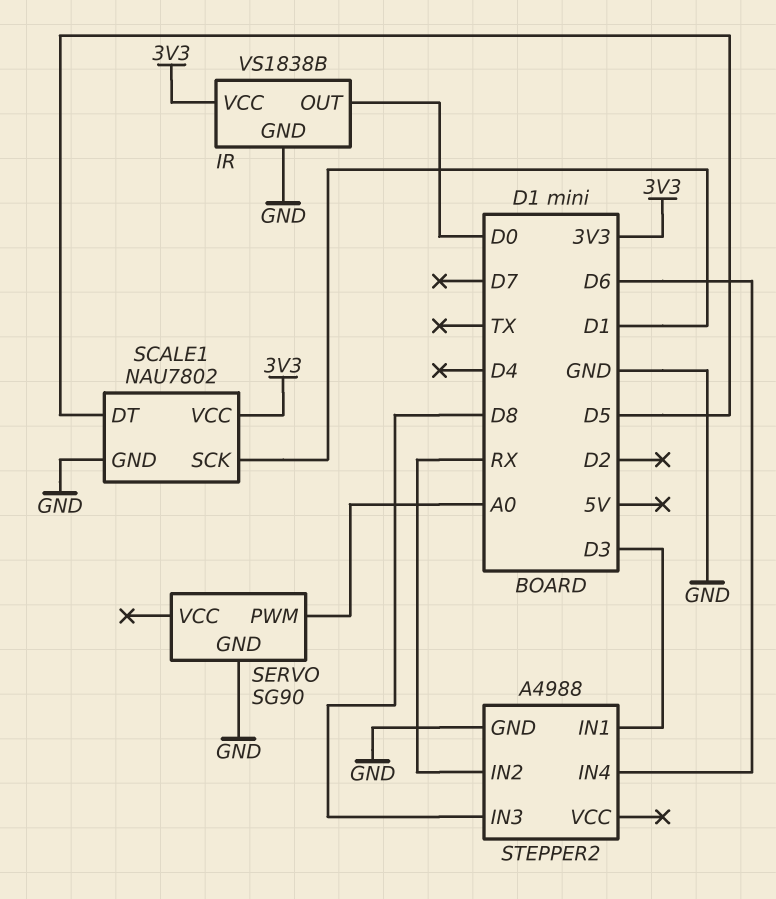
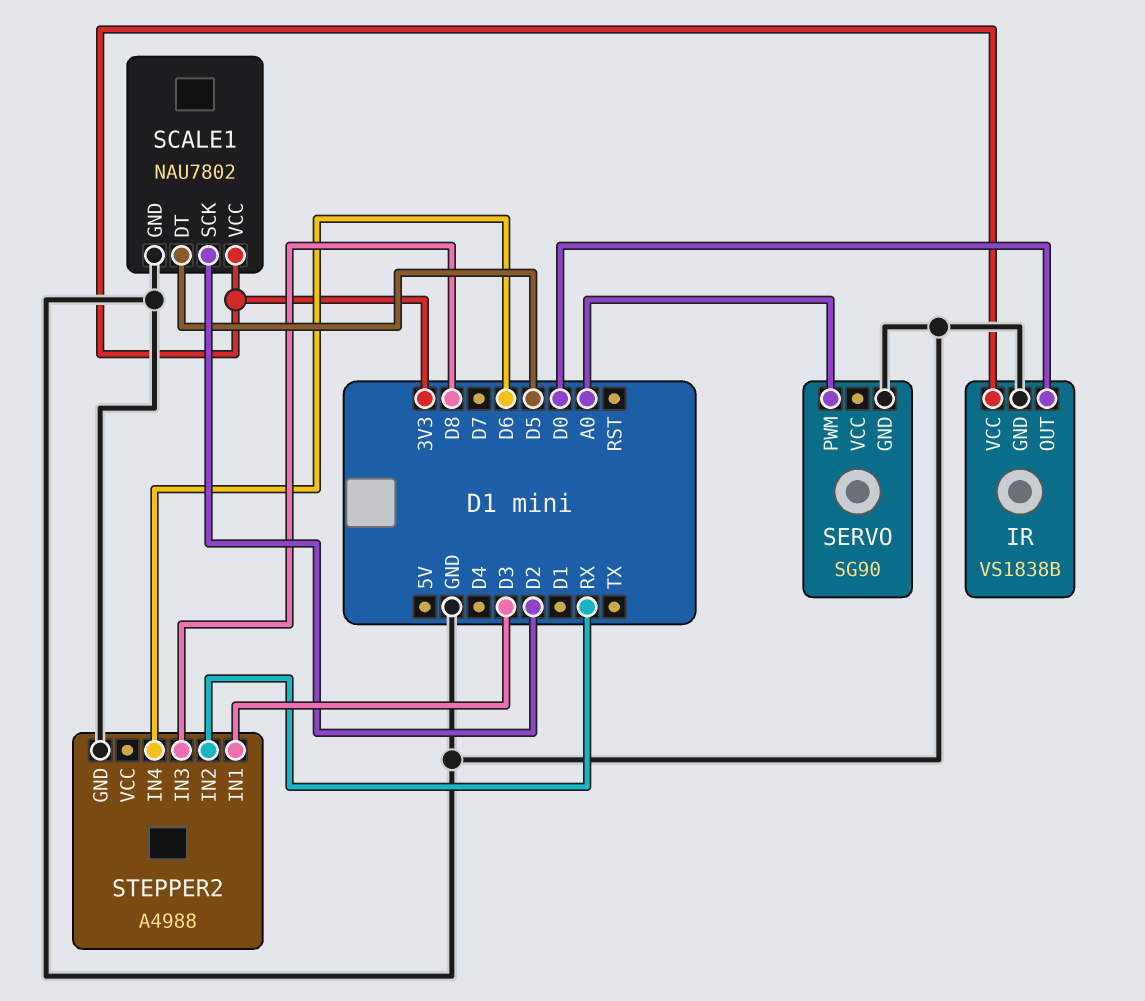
SCALE1 pin SCK: D1 -> D2

